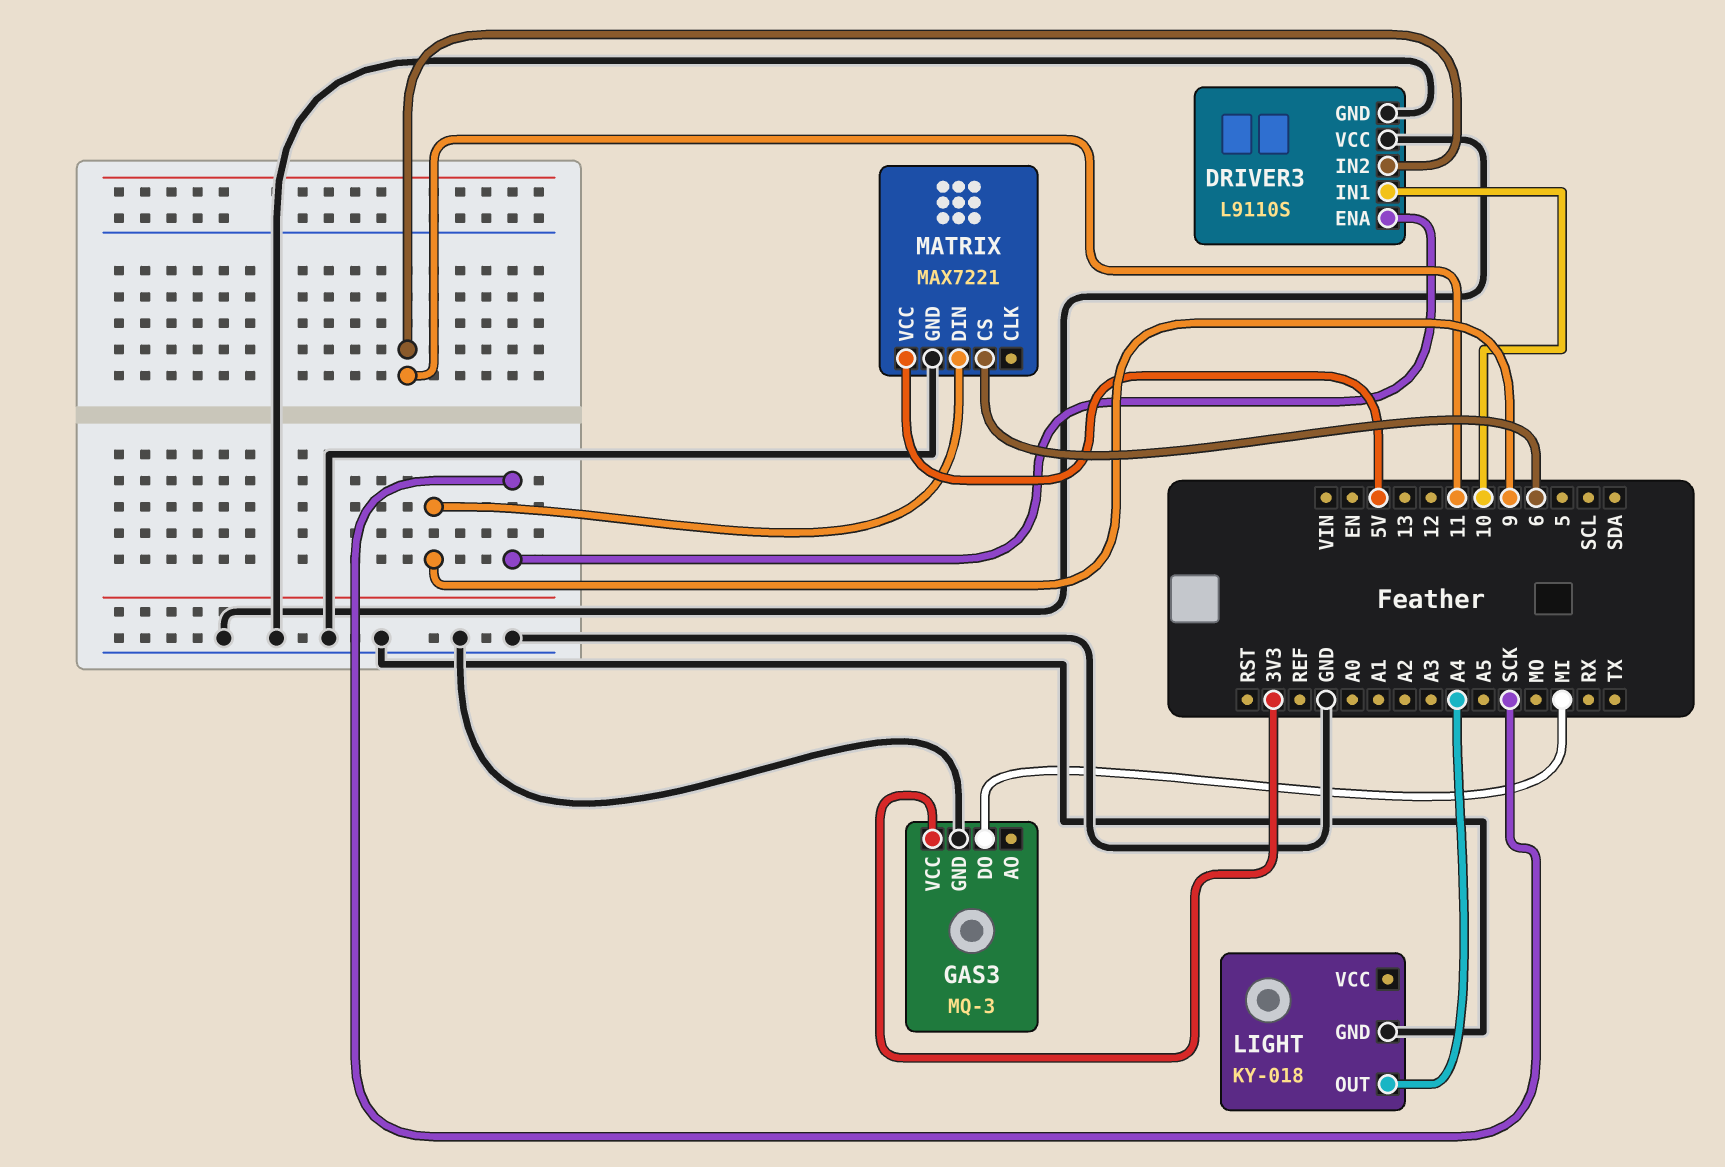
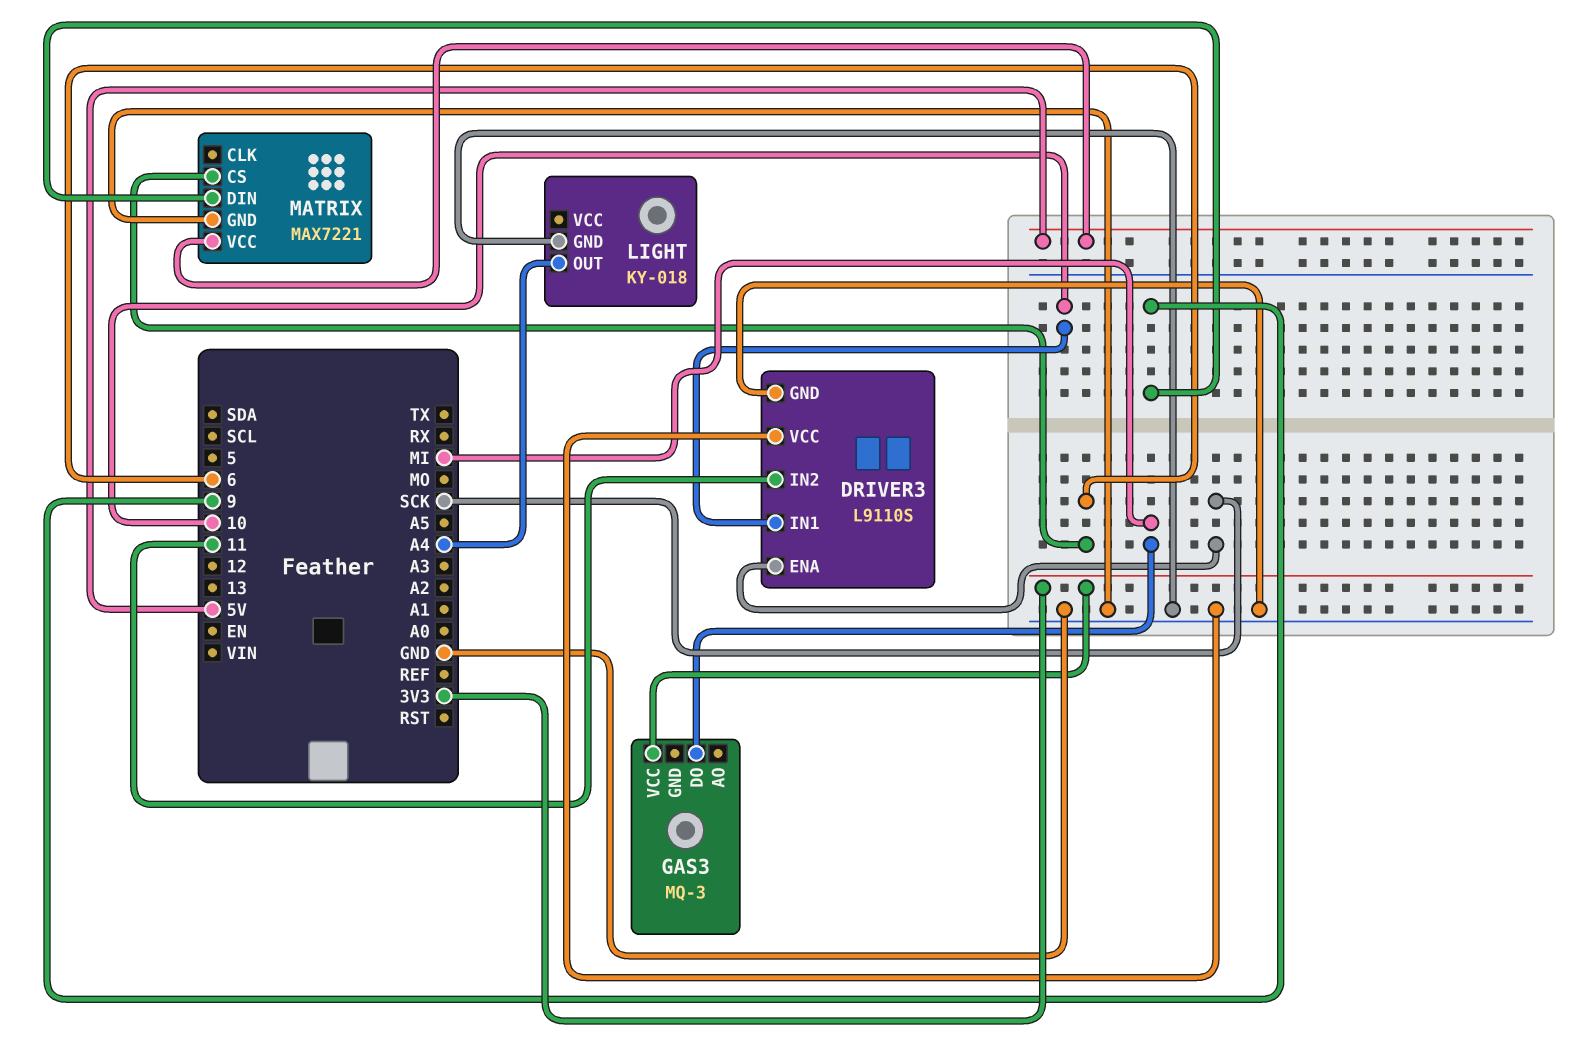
GAS3 pin GND: GND -> none

